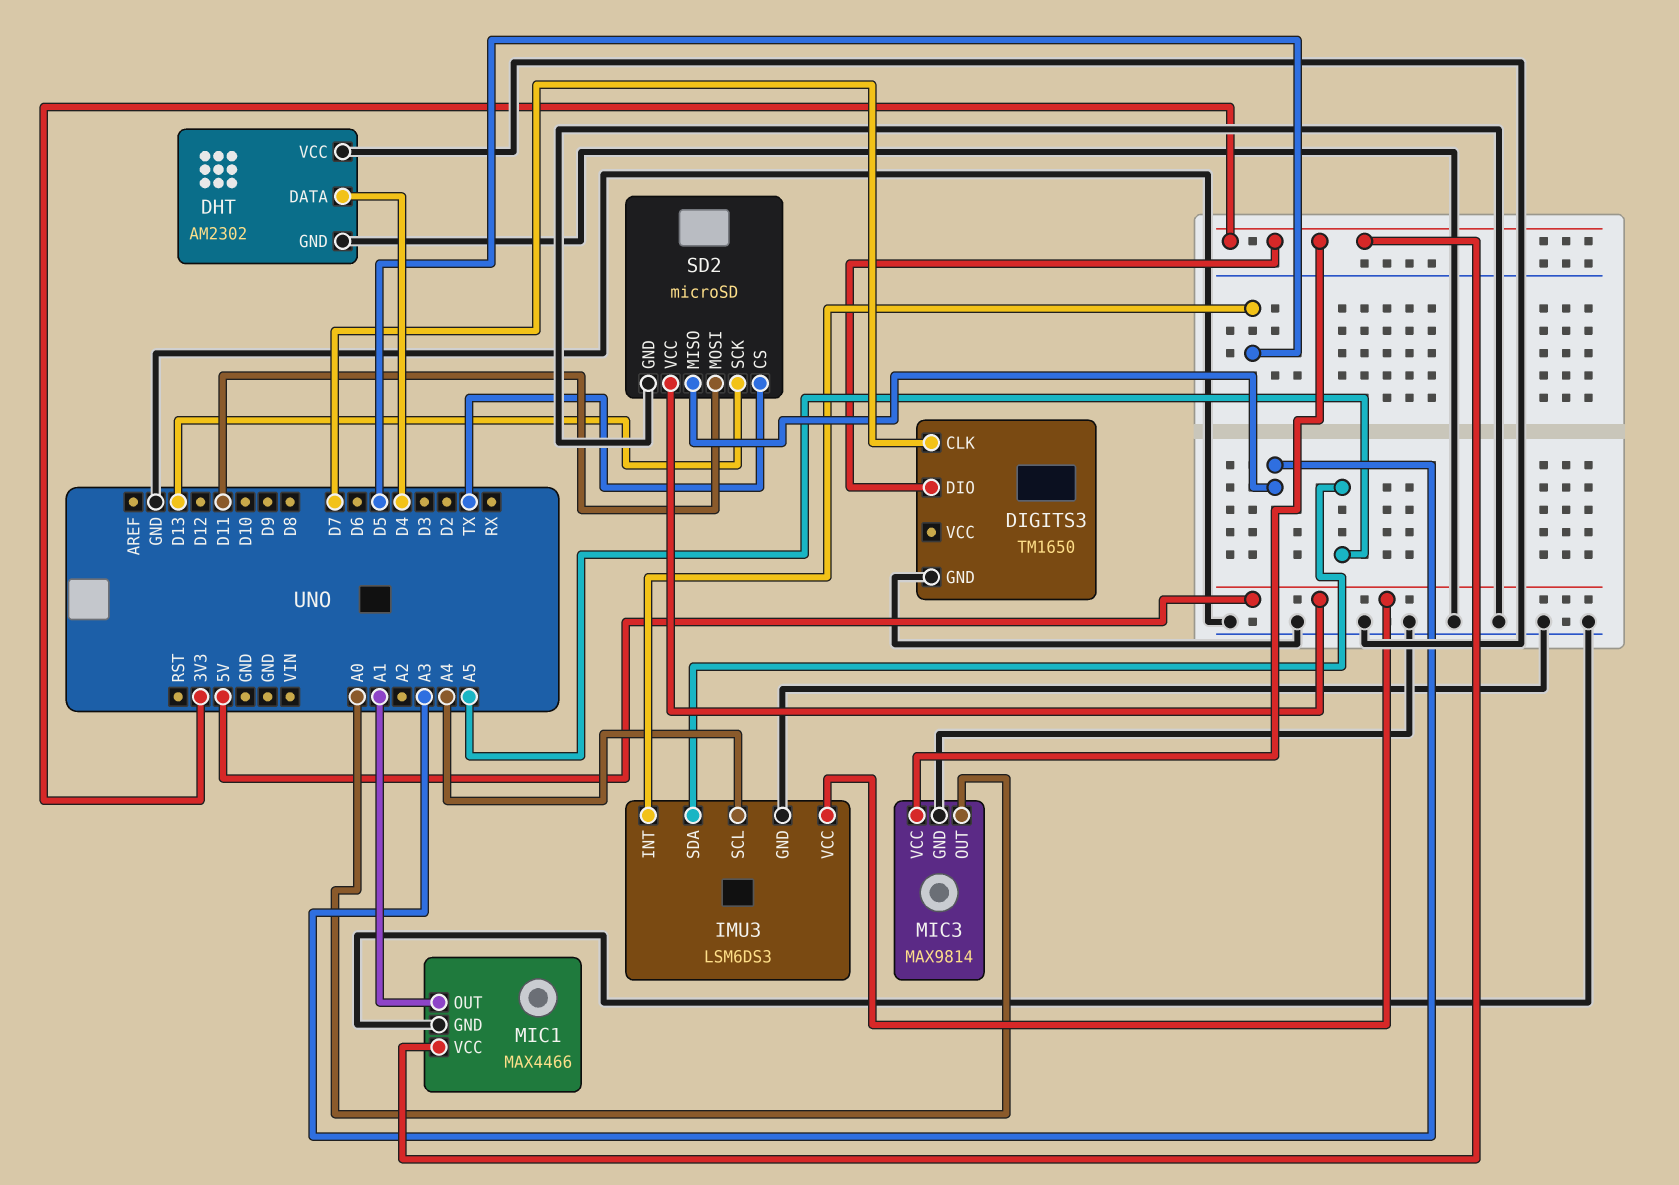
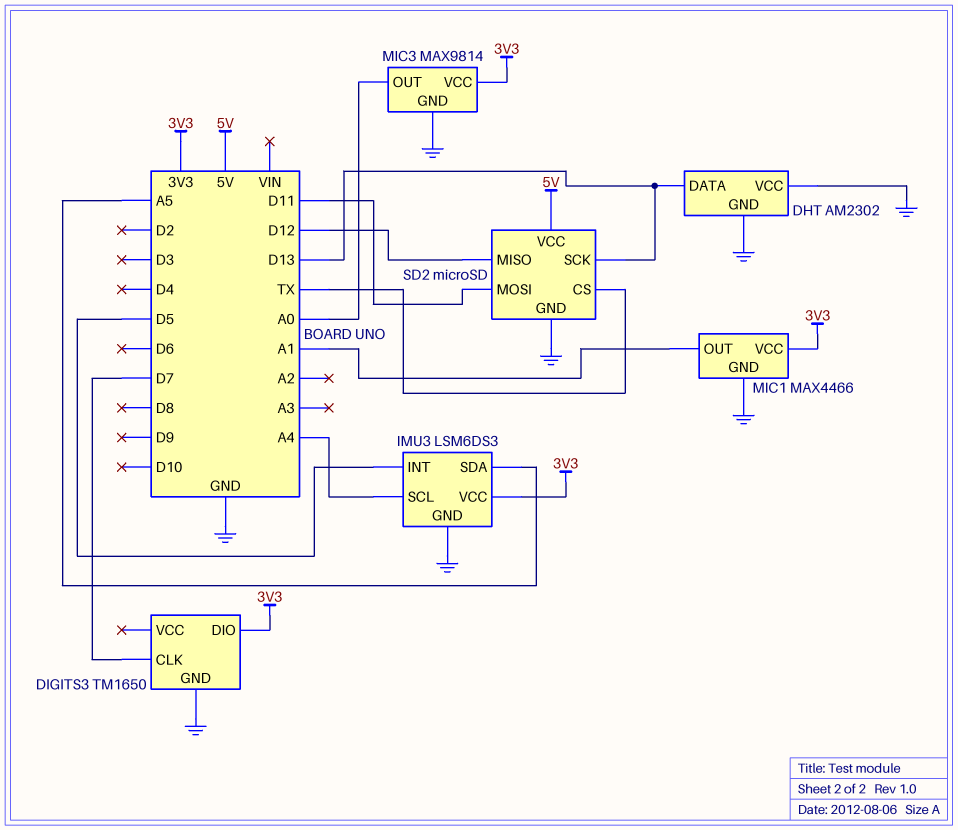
DHT pin DATA: D4 -> D13
IMU3 pin VCC: 5V -> 3V3
SD2 pin MISO: A3 -> D12

